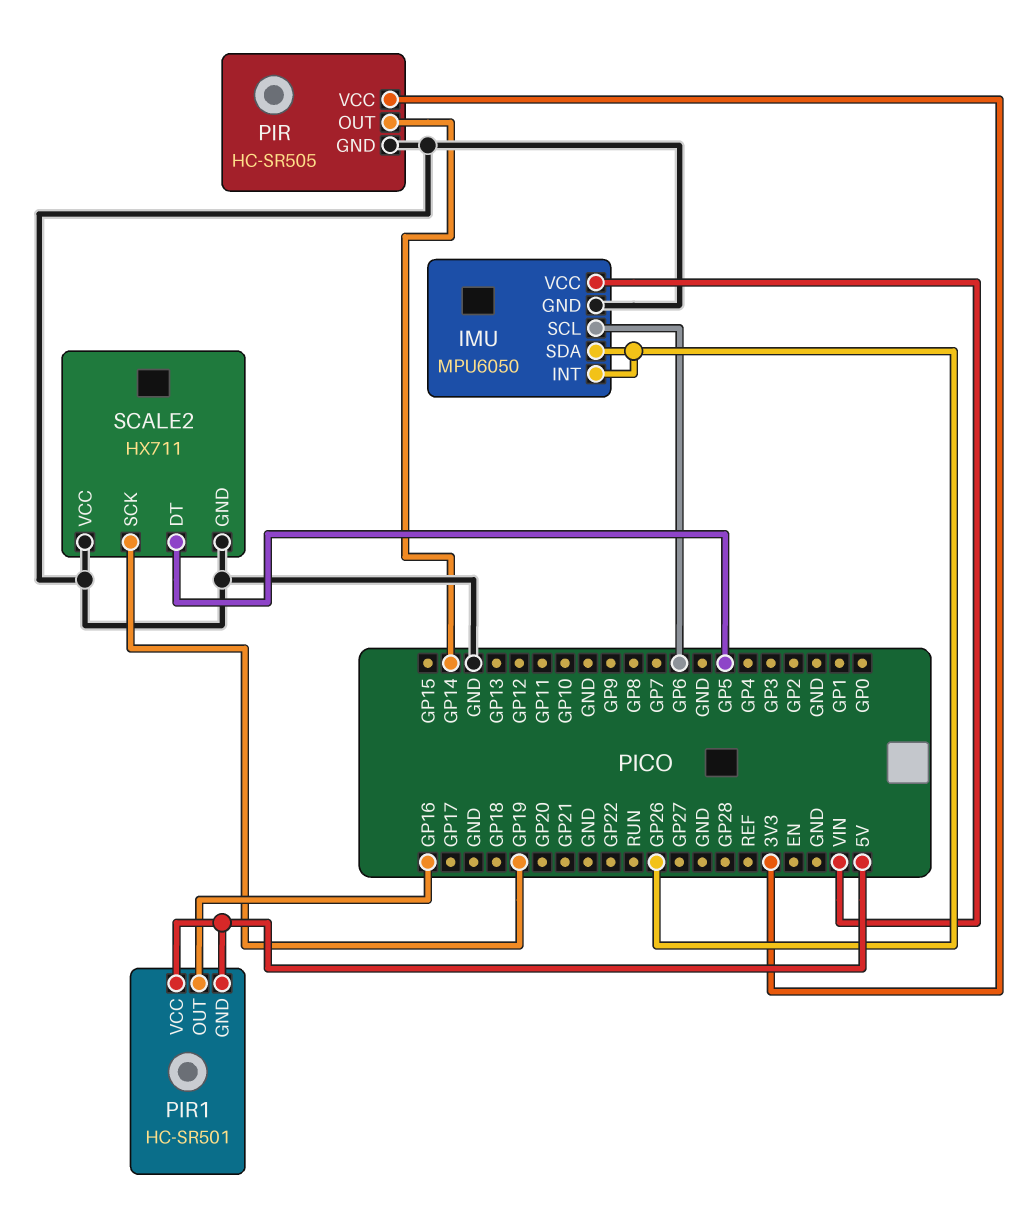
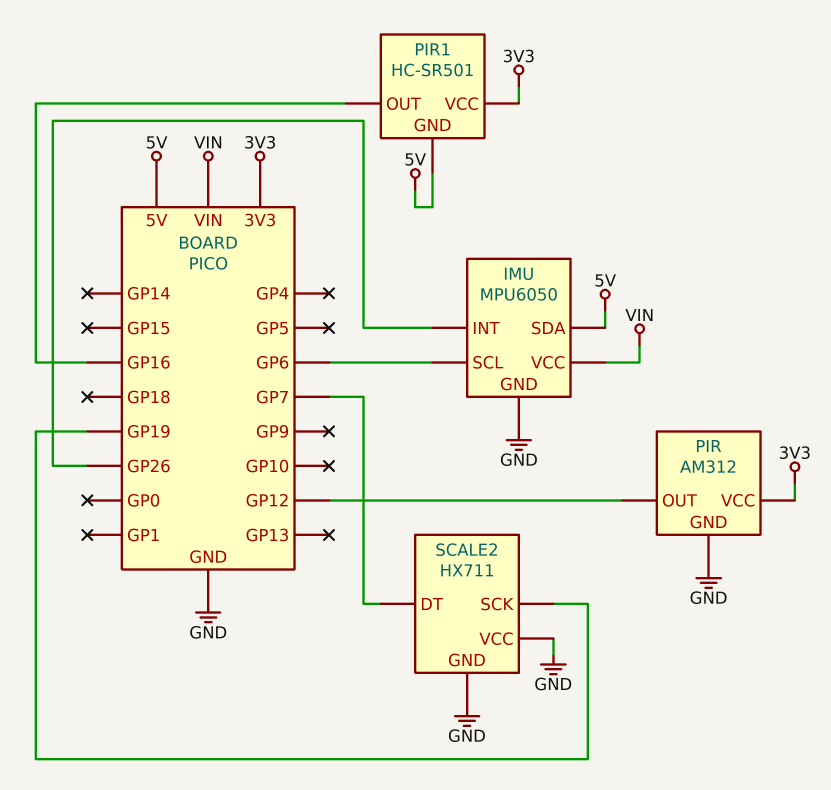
IMU pin SDA: GP26 -> 5V
PIR: HC-SR505 -> AM312
PIR pin OUT: GP14 -> GP12
PIR1 pin VCC: 5V -> 3V3
SCALE2 pin DT: GP5 -> GP7

